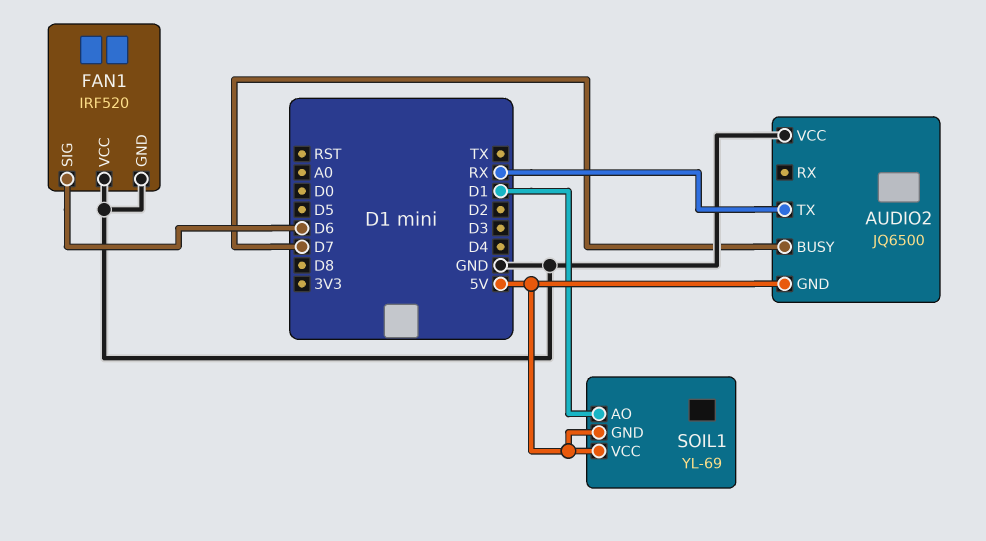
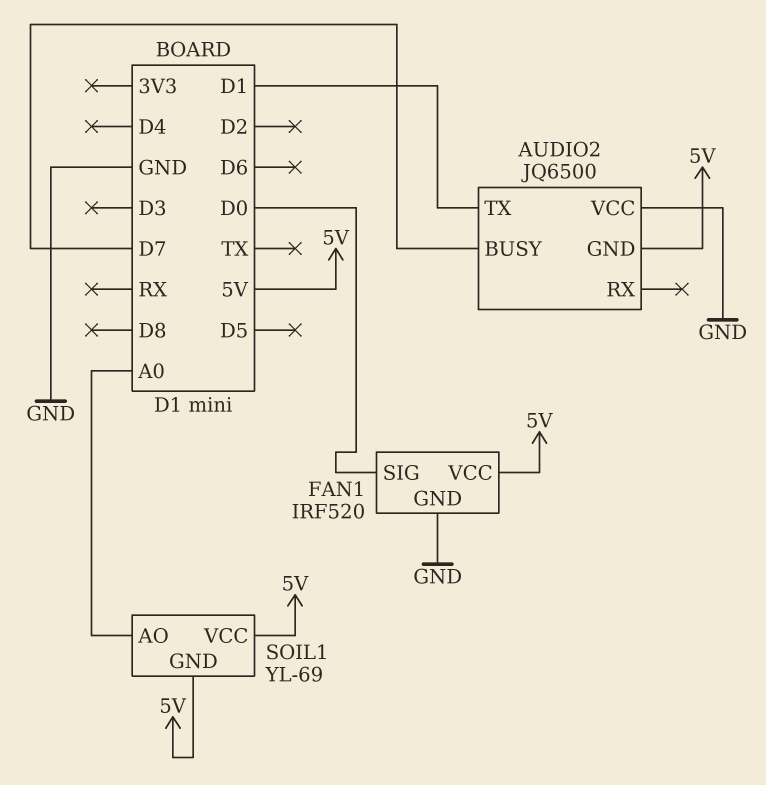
AUDIO2 pin TX: RX -> D1
FAN1 pin SIG: D6 -> D0
FAN1 pin VCC: GND -> 5V
SOIL1 pin AO: D1 -> A0

